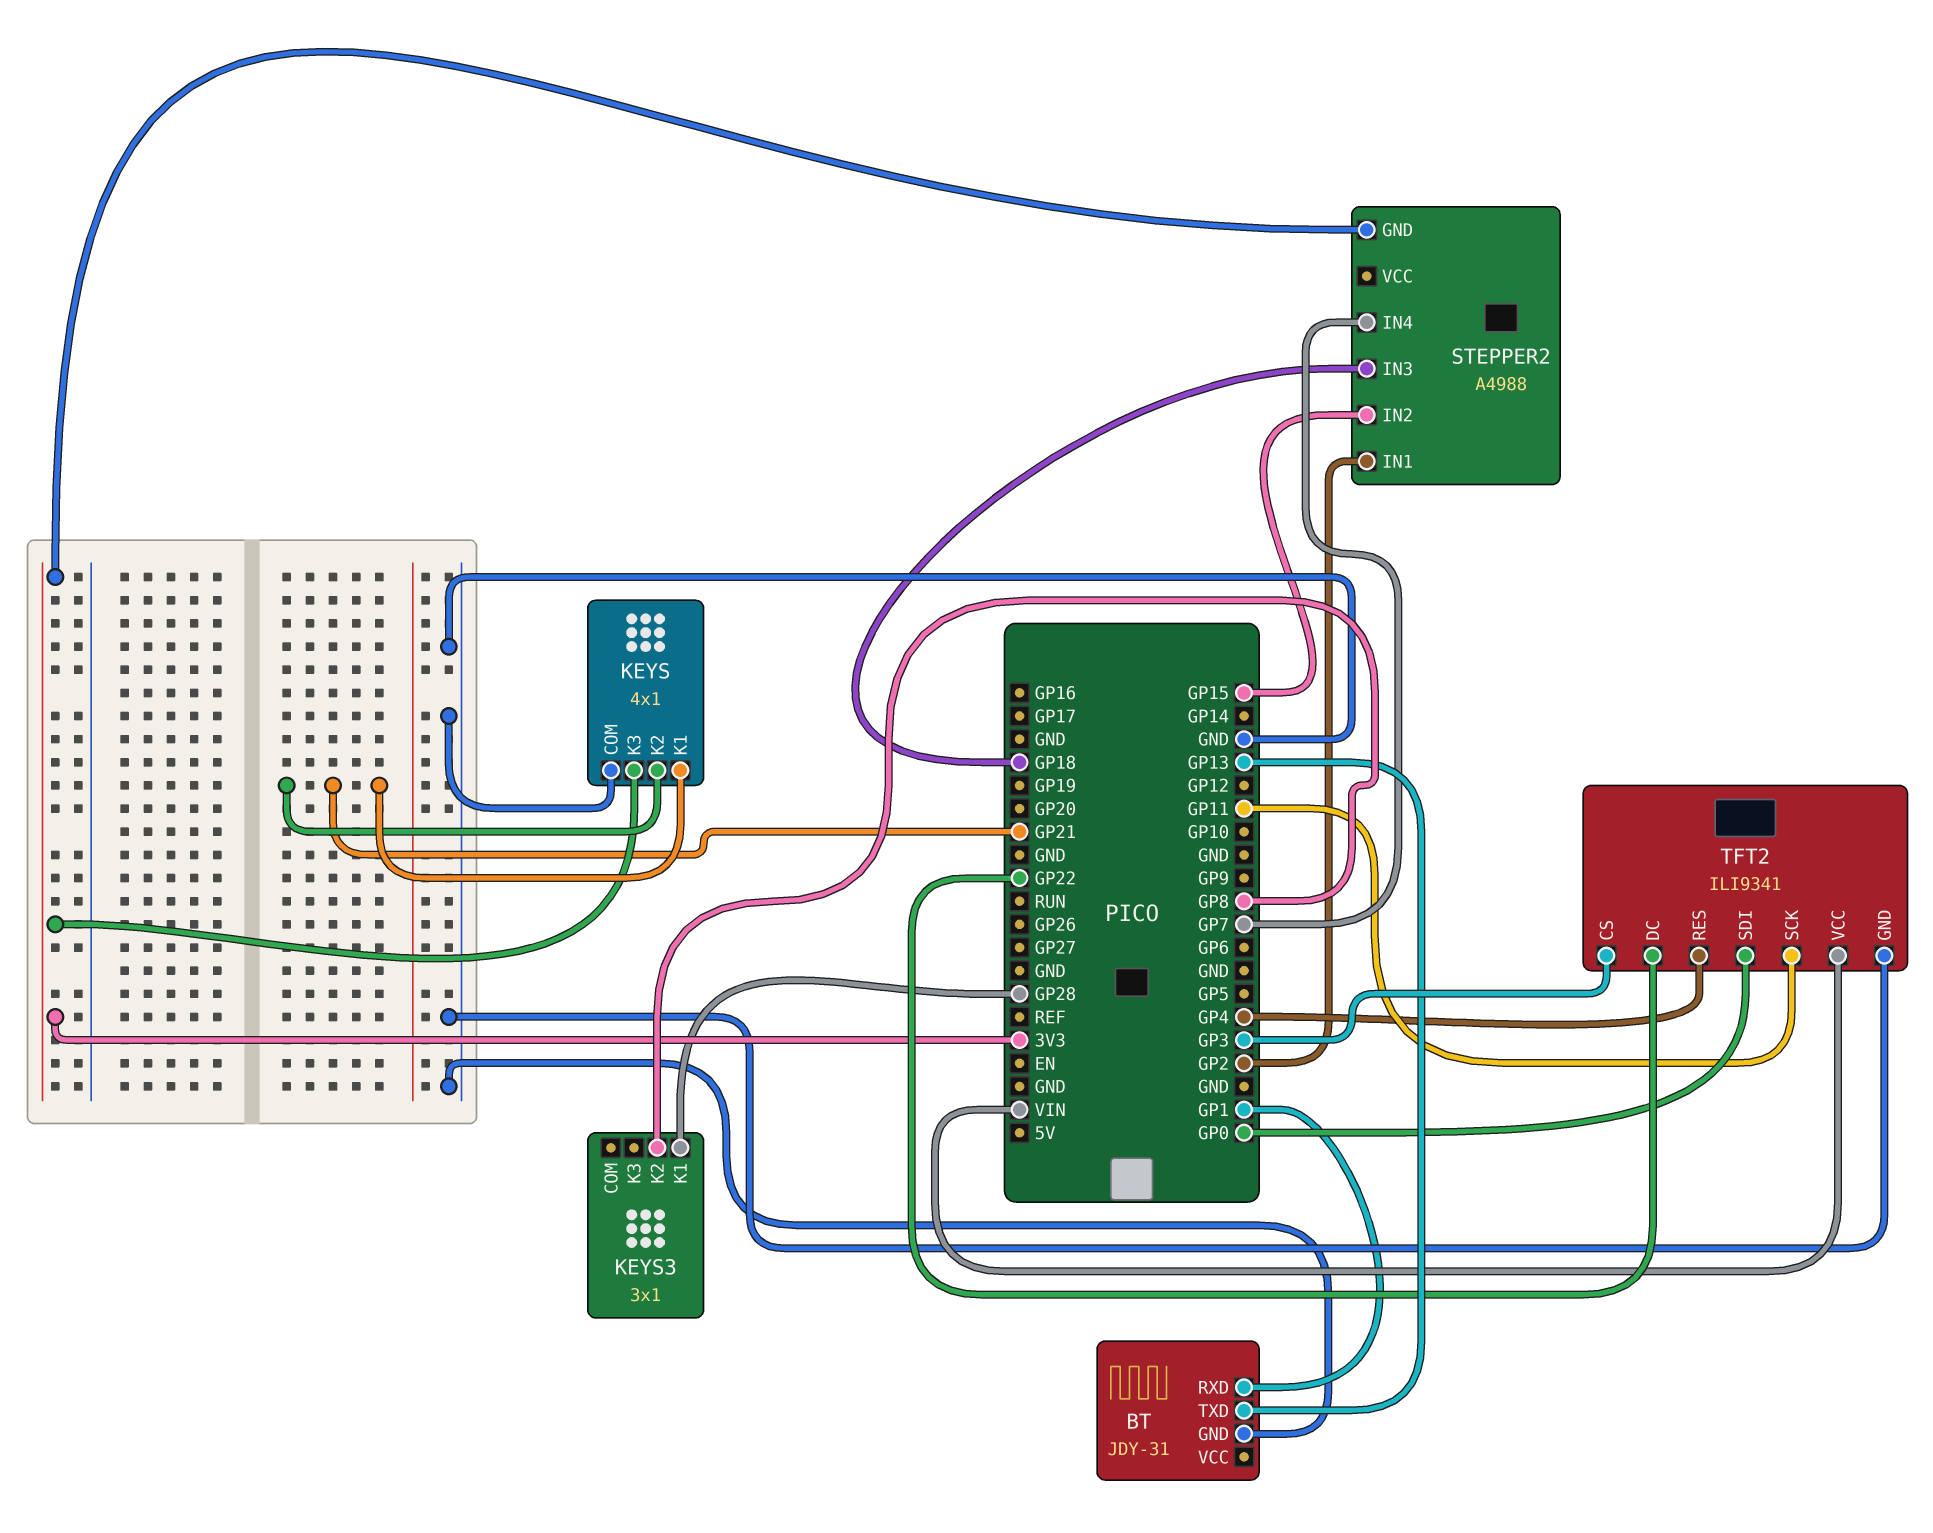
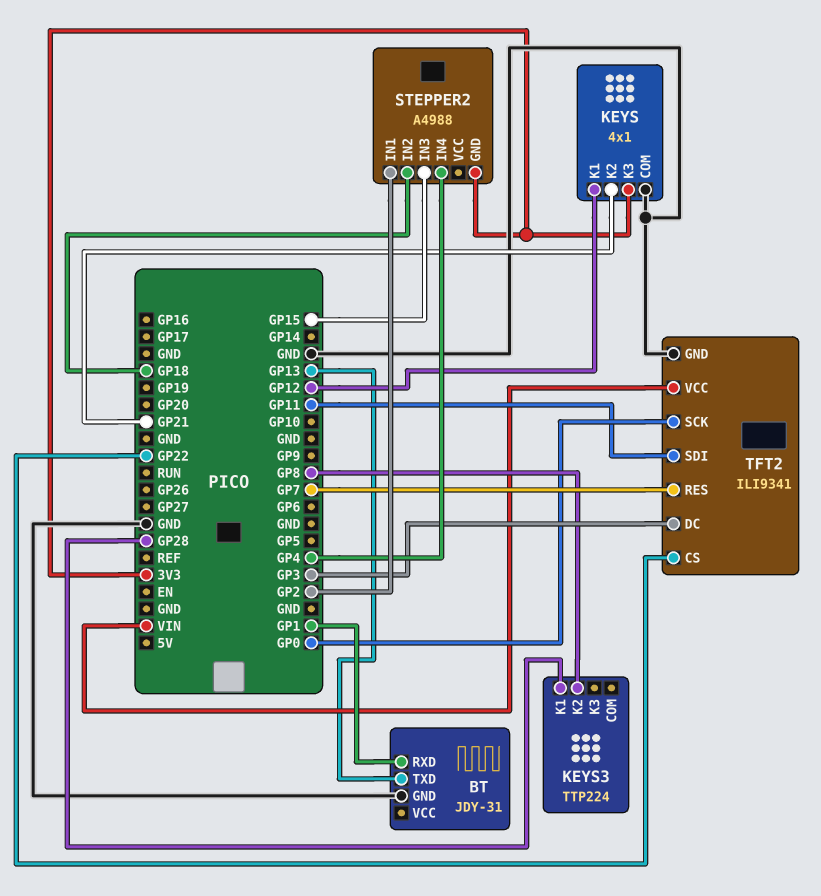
KEYS pin K1: GP21 -> GP12
KEYS3: 3x1 -> TTP224
STEPPER2 pin IN2: GP15 -> GP18
STEPPER2 pin IN3: GP18 -> GP15
STEPPER2 pin IN4: GP7 -> GP4
TFT2 pin CS: GP3 -> GP22
TFT2 pin DC: GP22 -> GP3
TFT2 pin RES: GP4 -> GP7
TFT2 pin SCK: GP11 -> GP0
TFT2 pin SDI: GP0 -> GP11

